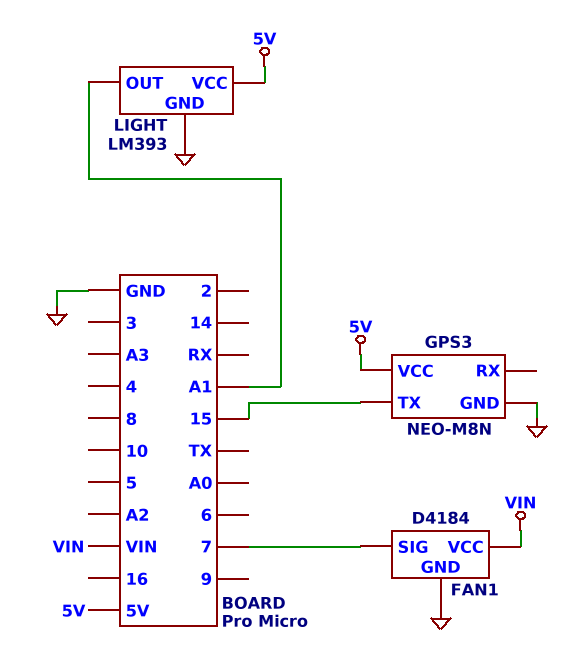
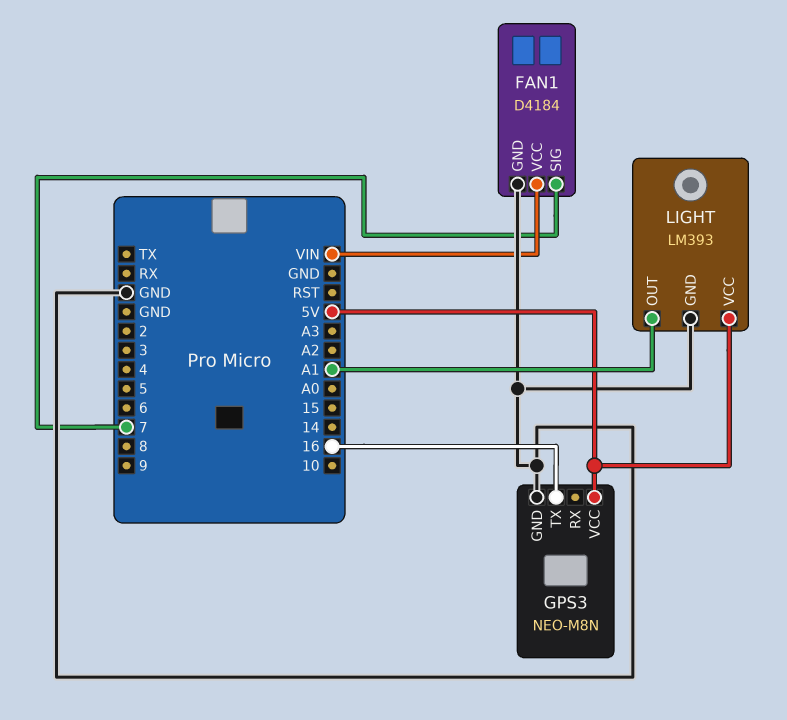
GPS3 pin TX: 15 -> 16

